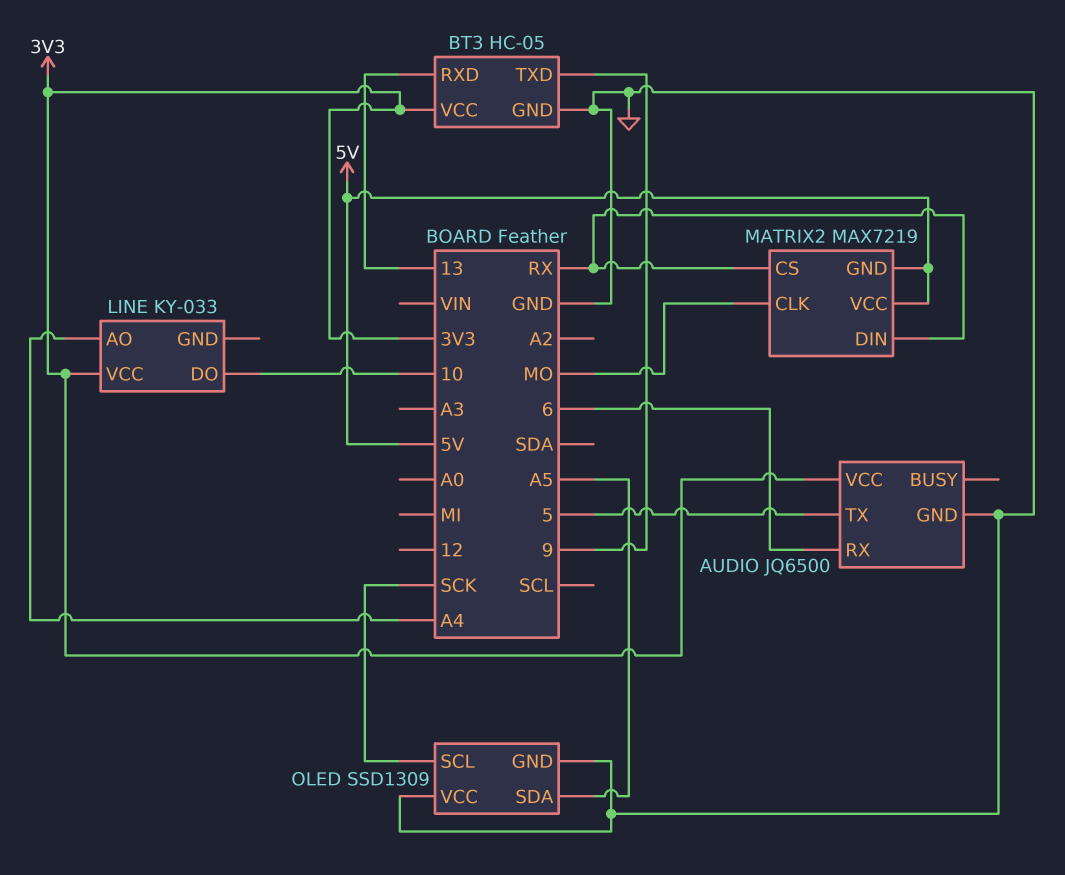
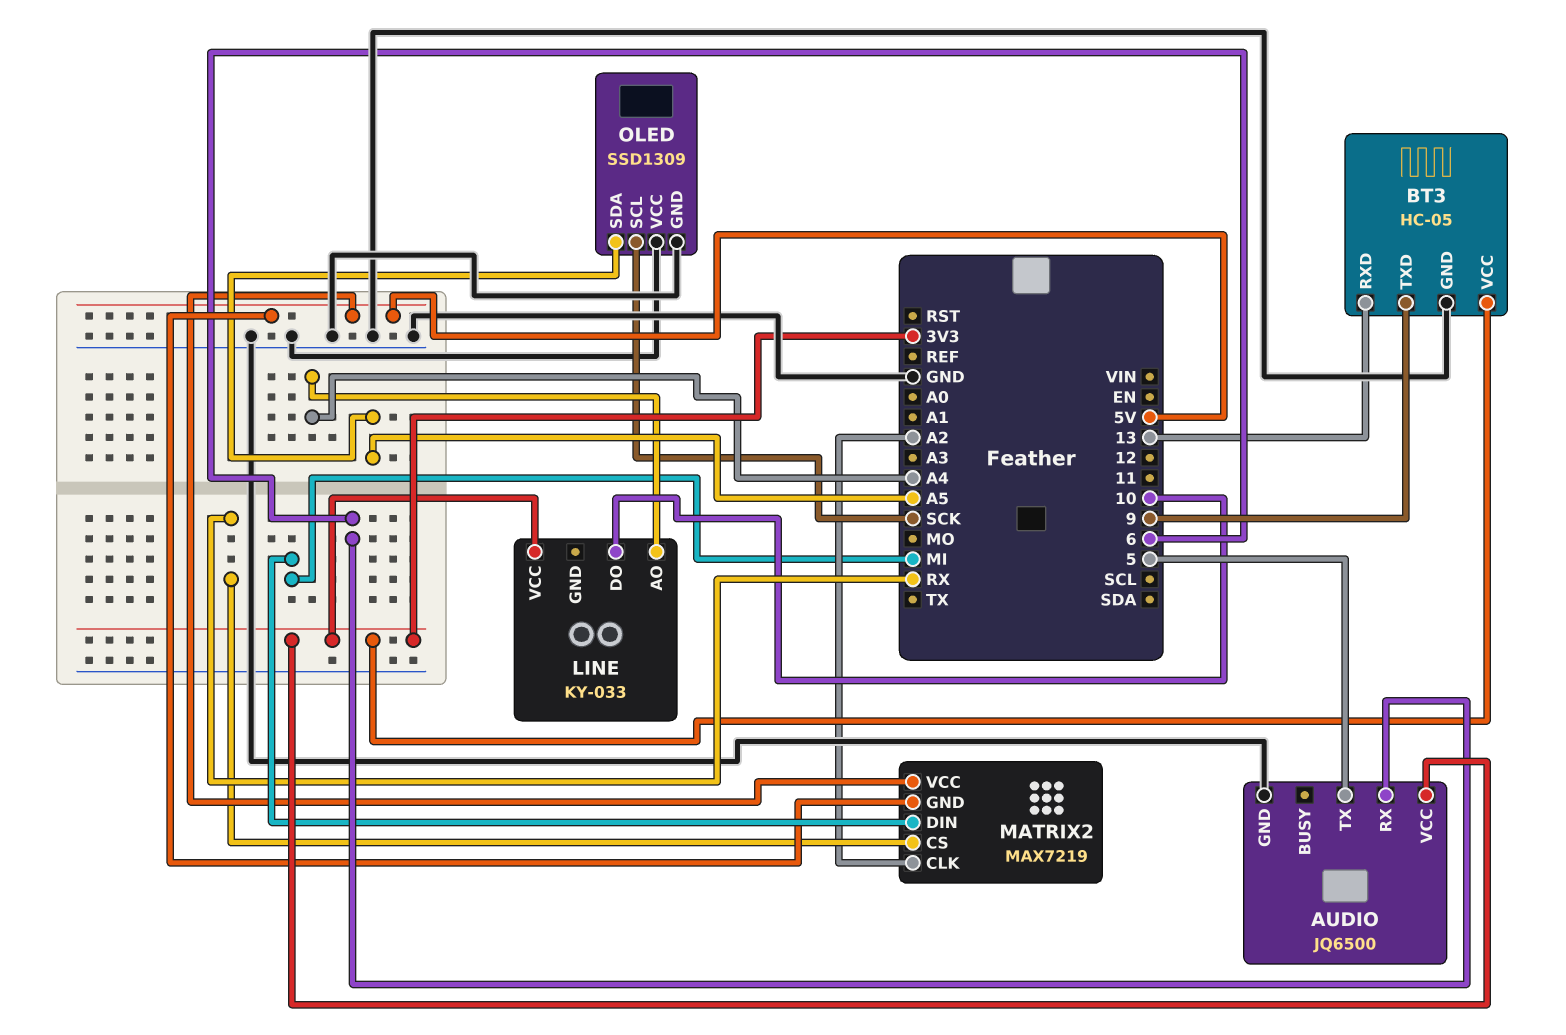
MATRIX2 pin CLK: MO -> A2
MATRIX2 pin DIN: RX -> MI

